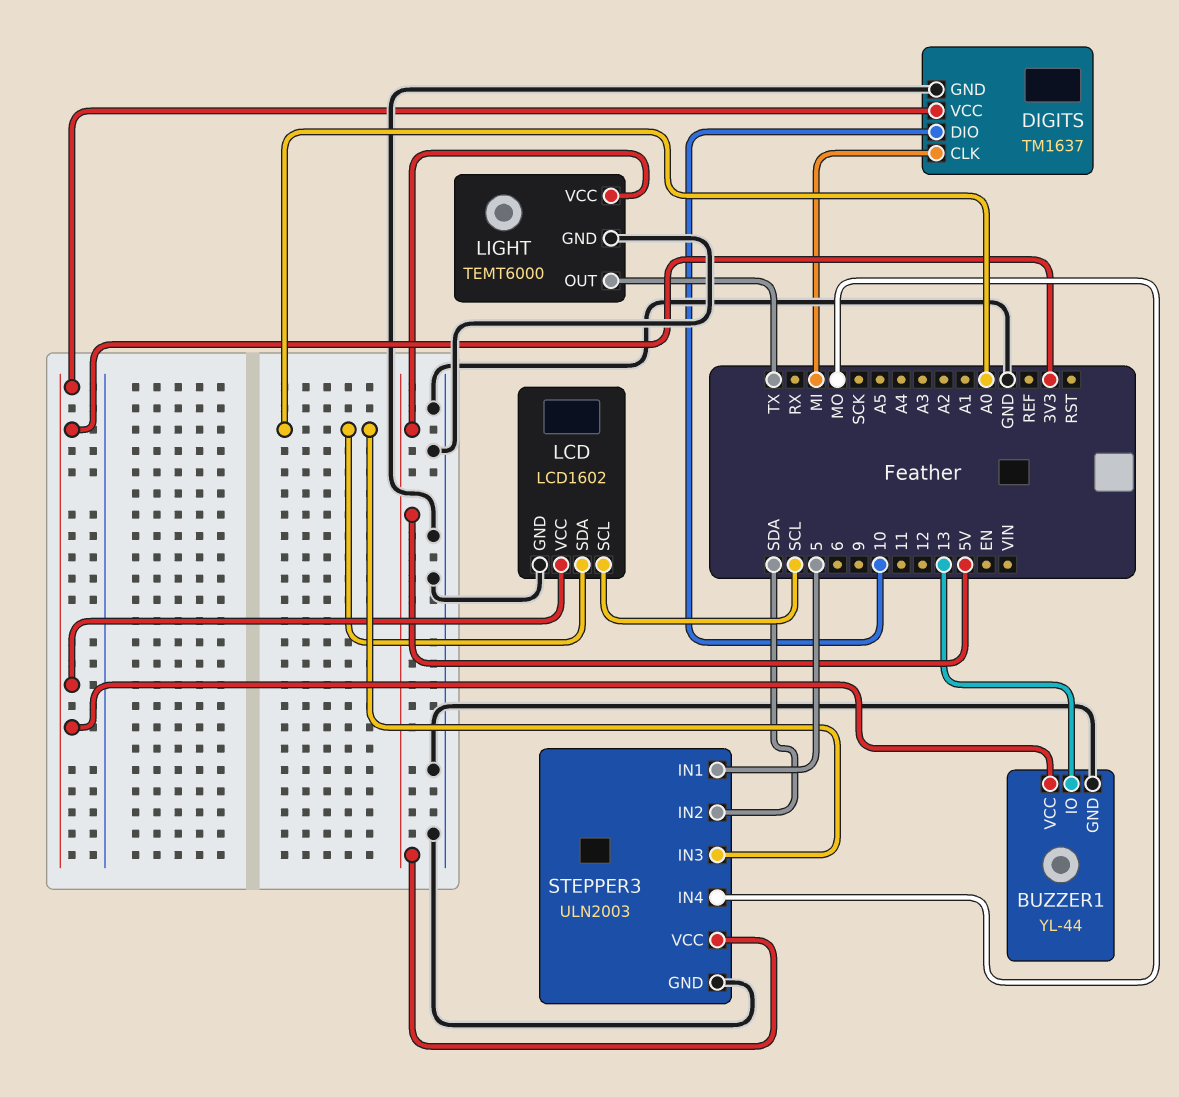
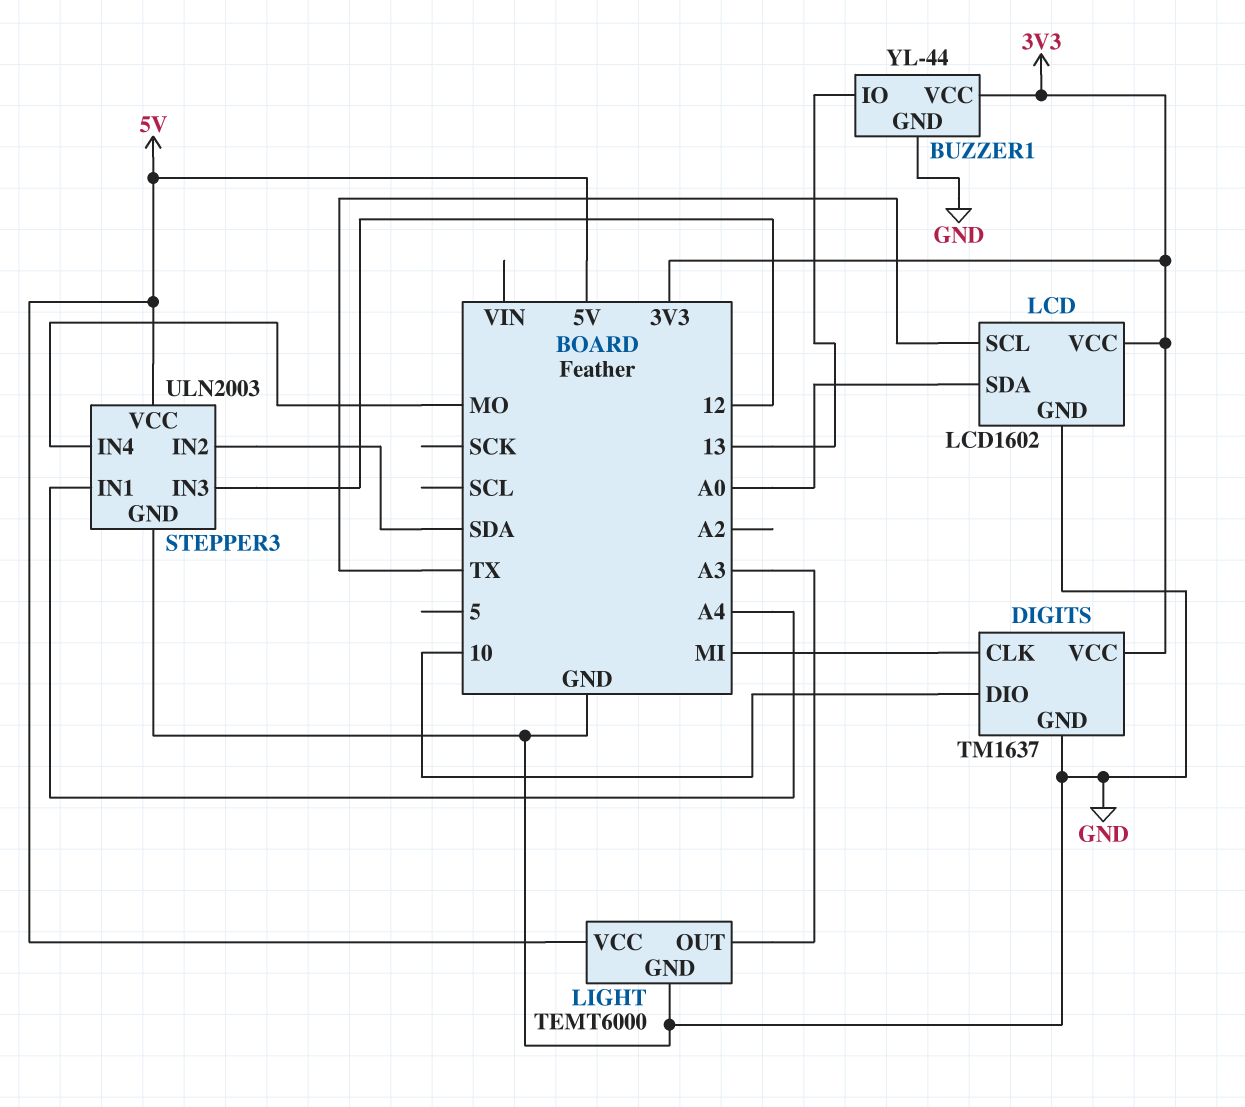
LCD pin SCL: SCL -> TX
LIGHT pin OUT: TX -> A3
STEPPER3 pin IN1: 5 -> A4
STEPPER3 pin IN3: A0 -> 12

